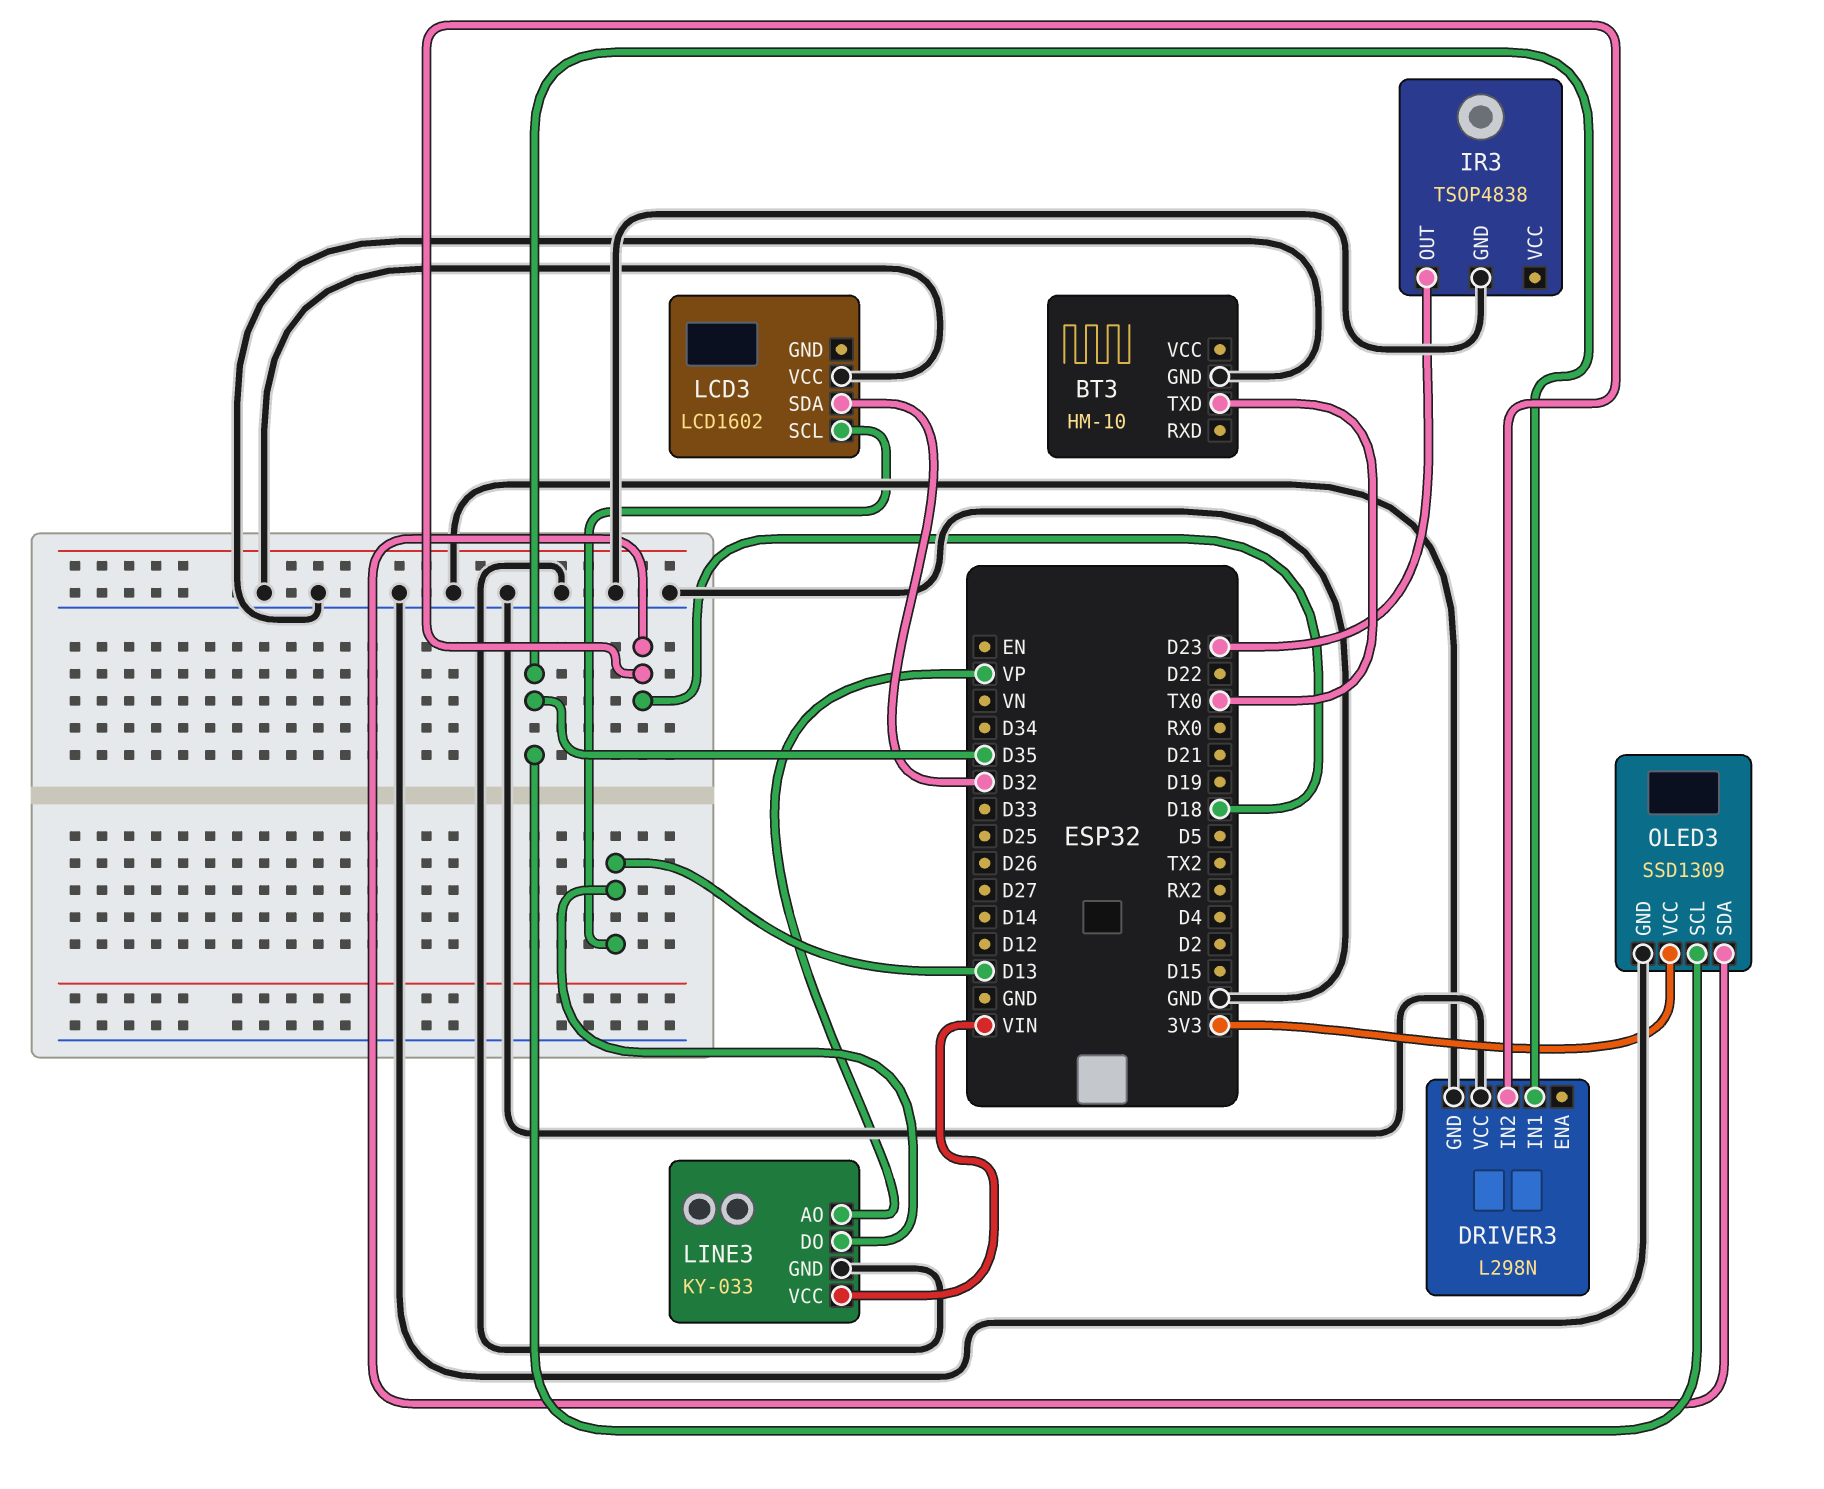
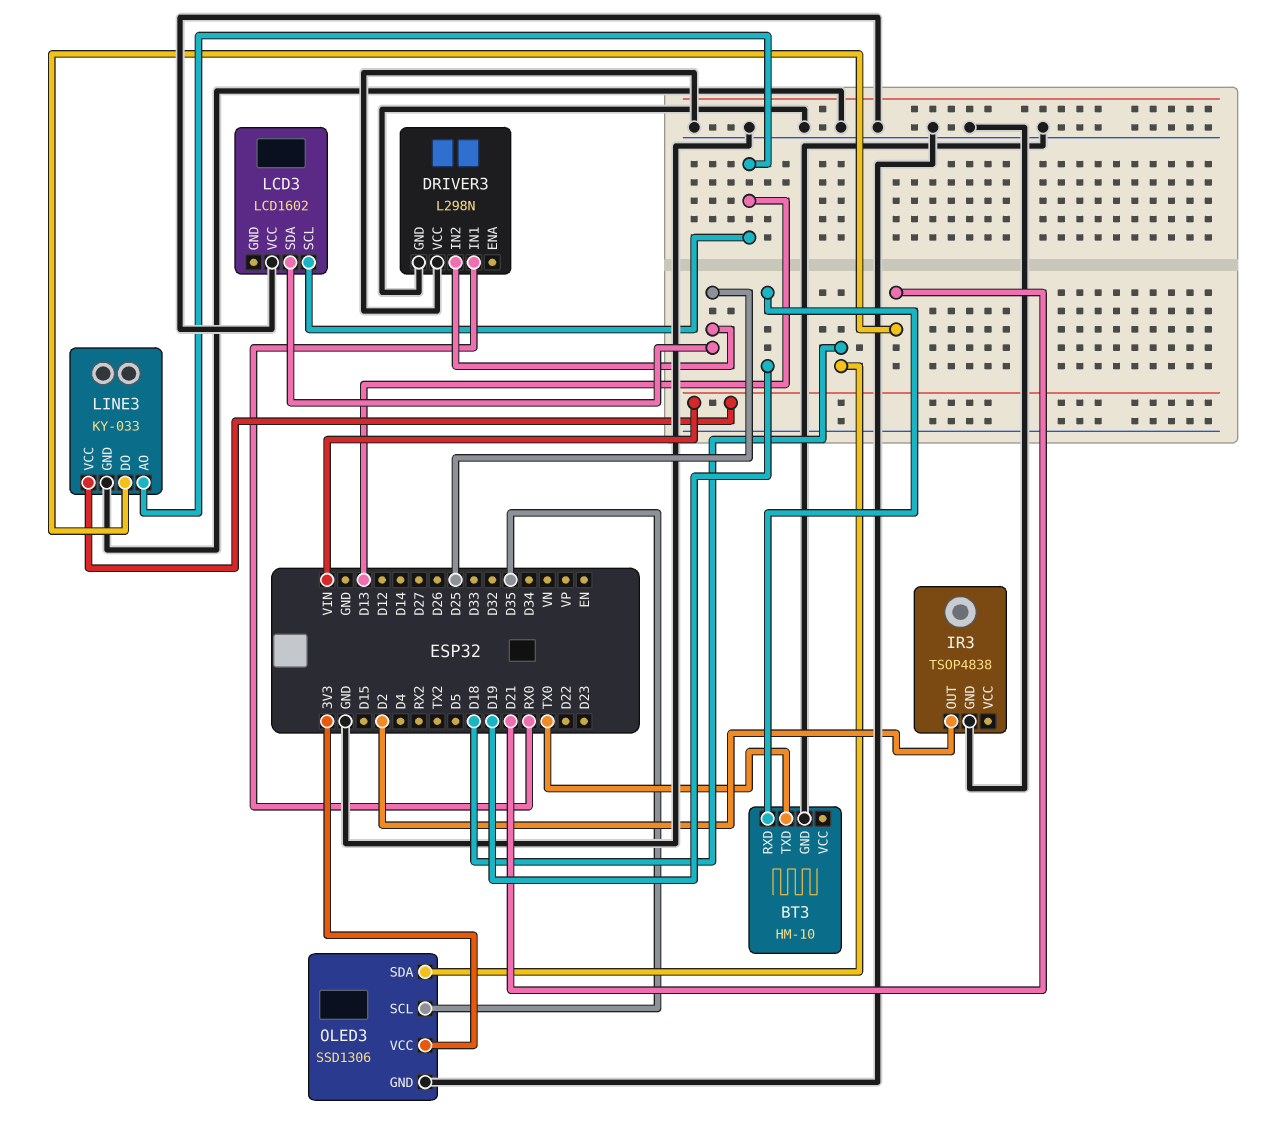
BT3 pin RXD: none -> D19
DRIVER3 pin IN1: D35 -> RX0
DRIVER3 pin IN2: D18 -> D25
IR3 pin OUT: D23 -> D2
LCD3 pin SDA: D32 -> D25
LINE3 pin AO: VP -> D13
LINE3 pin DO: D13 -> D21
OLED3: SSD1309 -> SSD1306

